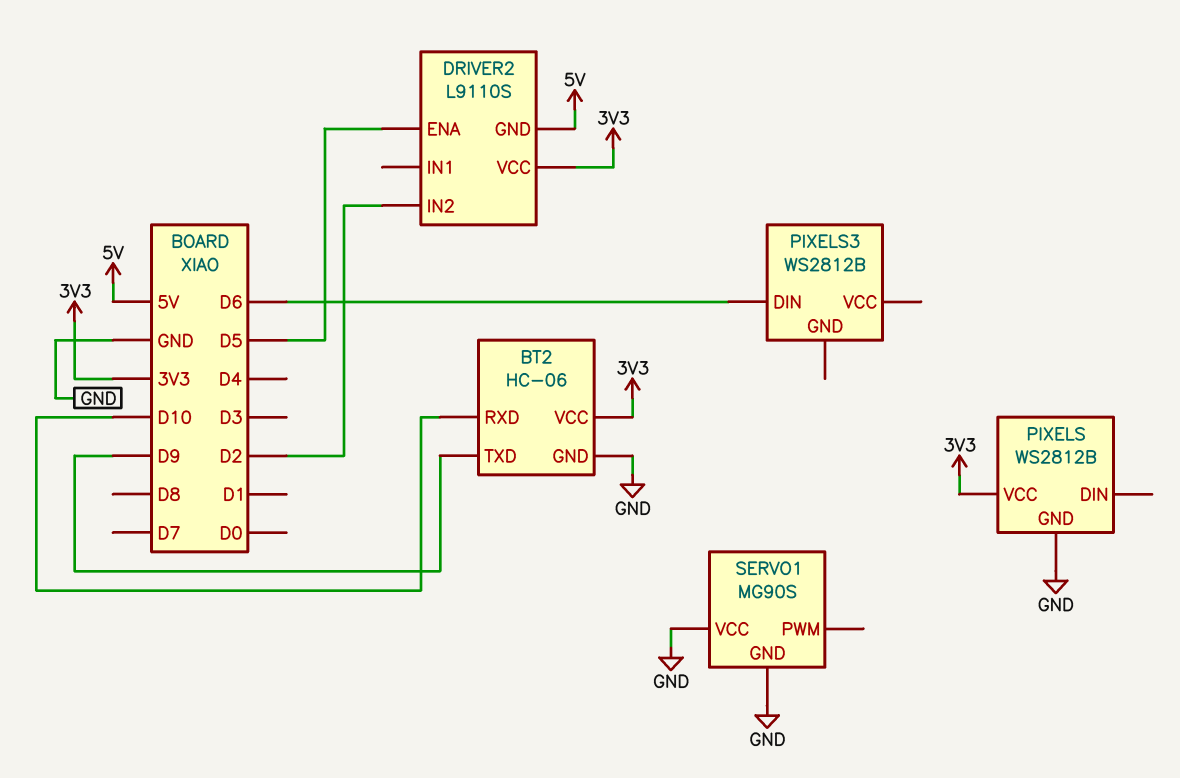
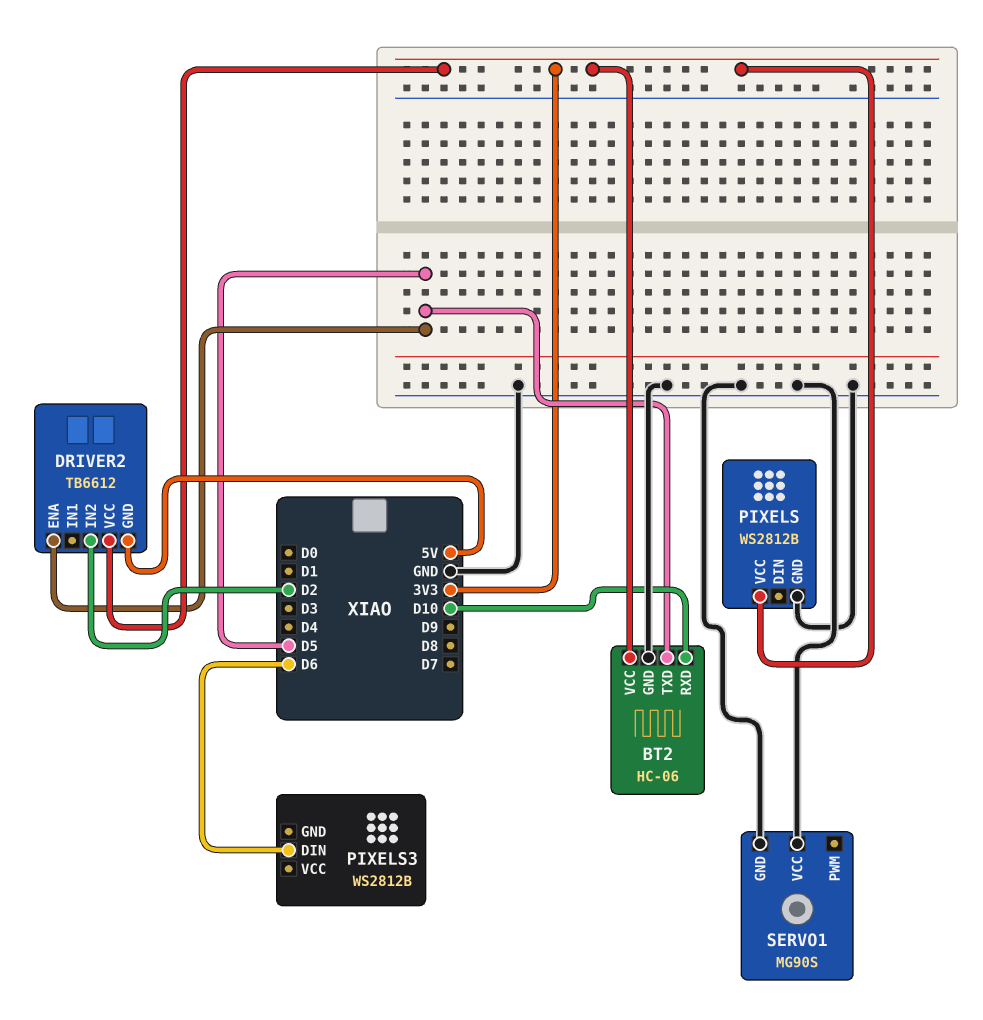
BT2 pin TXD: D9 -> D5
DRIVER2: L9110S -> TB6612

